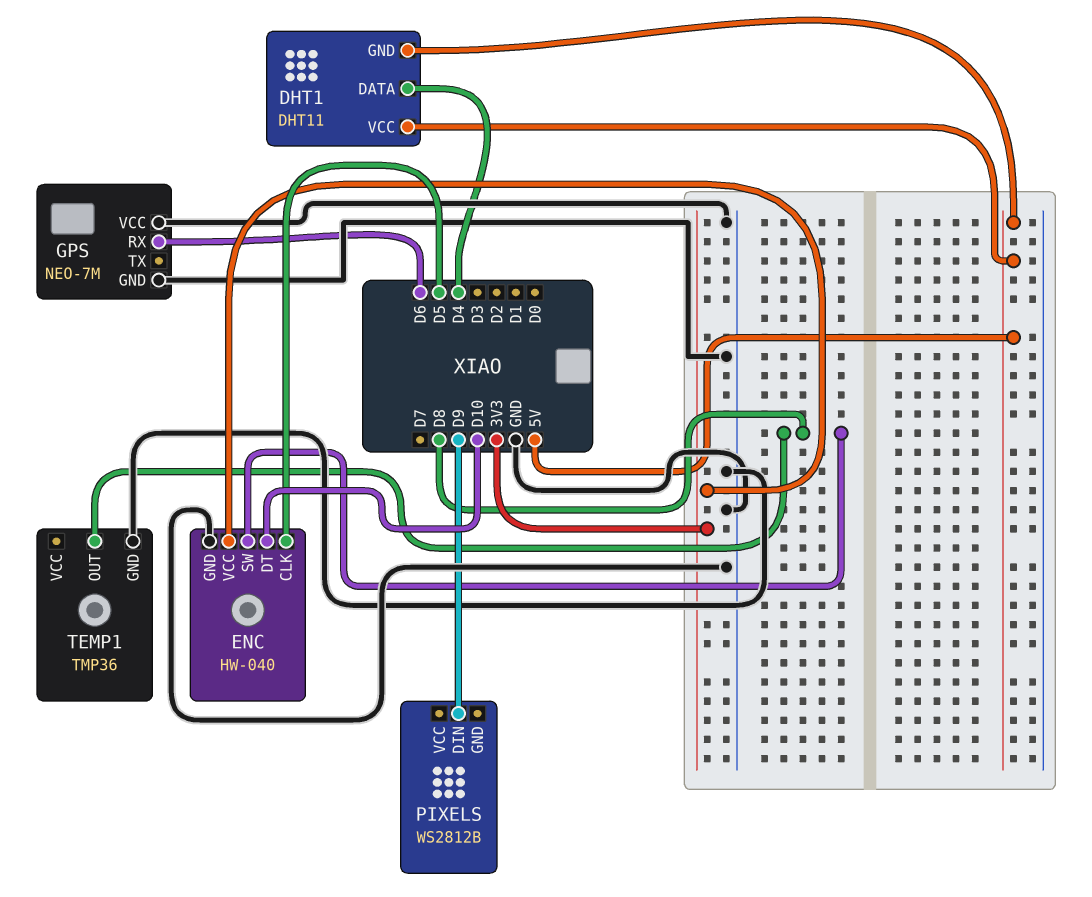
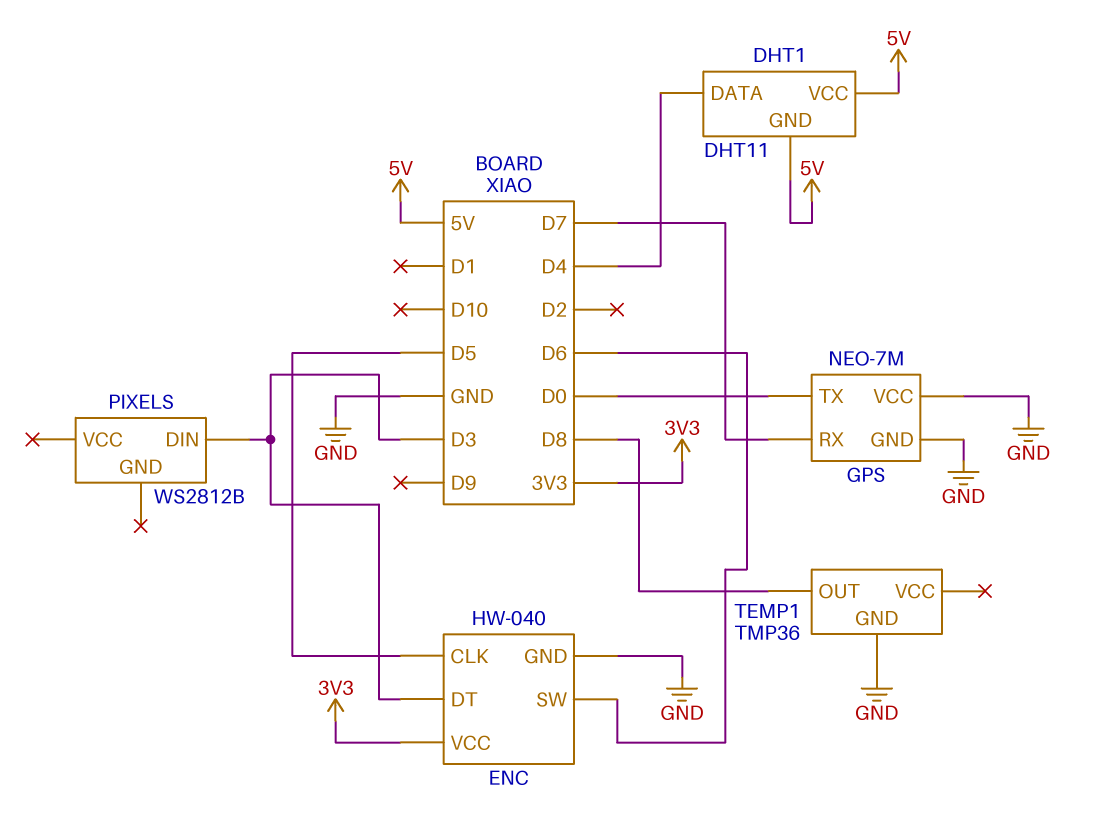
ENC pin DT: D10 -> D3
ENC pin SW: D8 -> D6
GPS pin RX: D6 -> D7
GPS pin TX: none -> D0
PIXELS pin DIN: D9 -> D3

